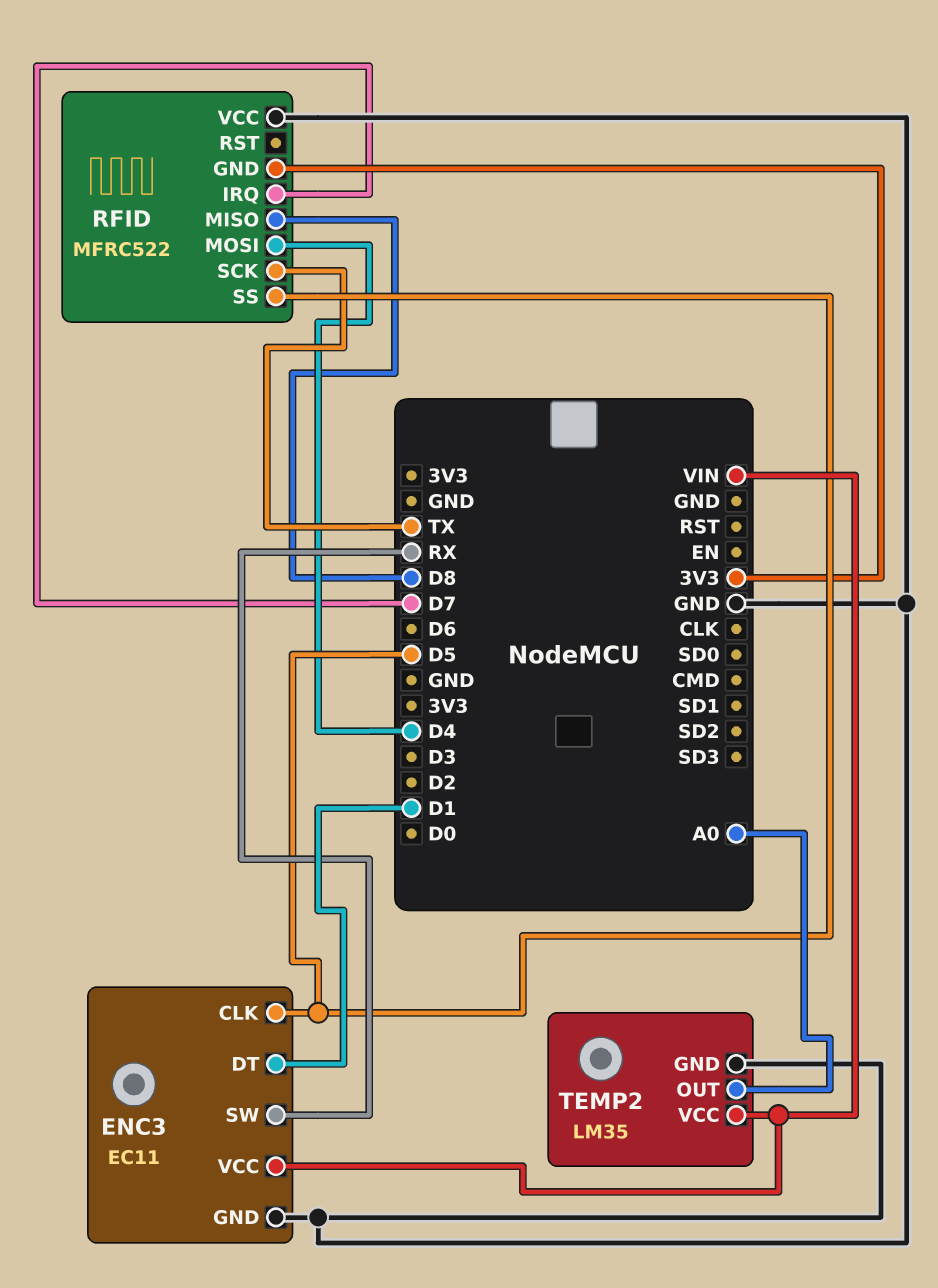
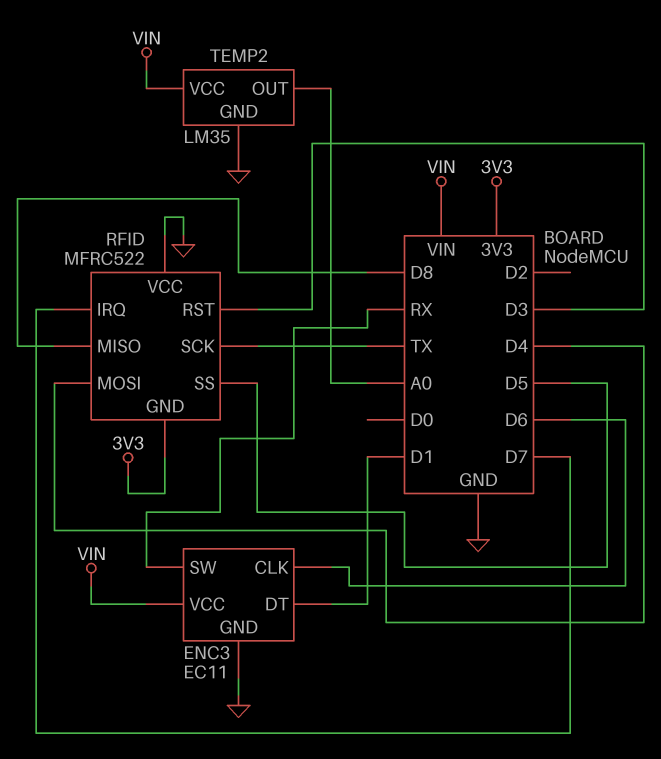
ENC3 pin CLK: D5 -> D6
RFID pin RST: none -> D3

